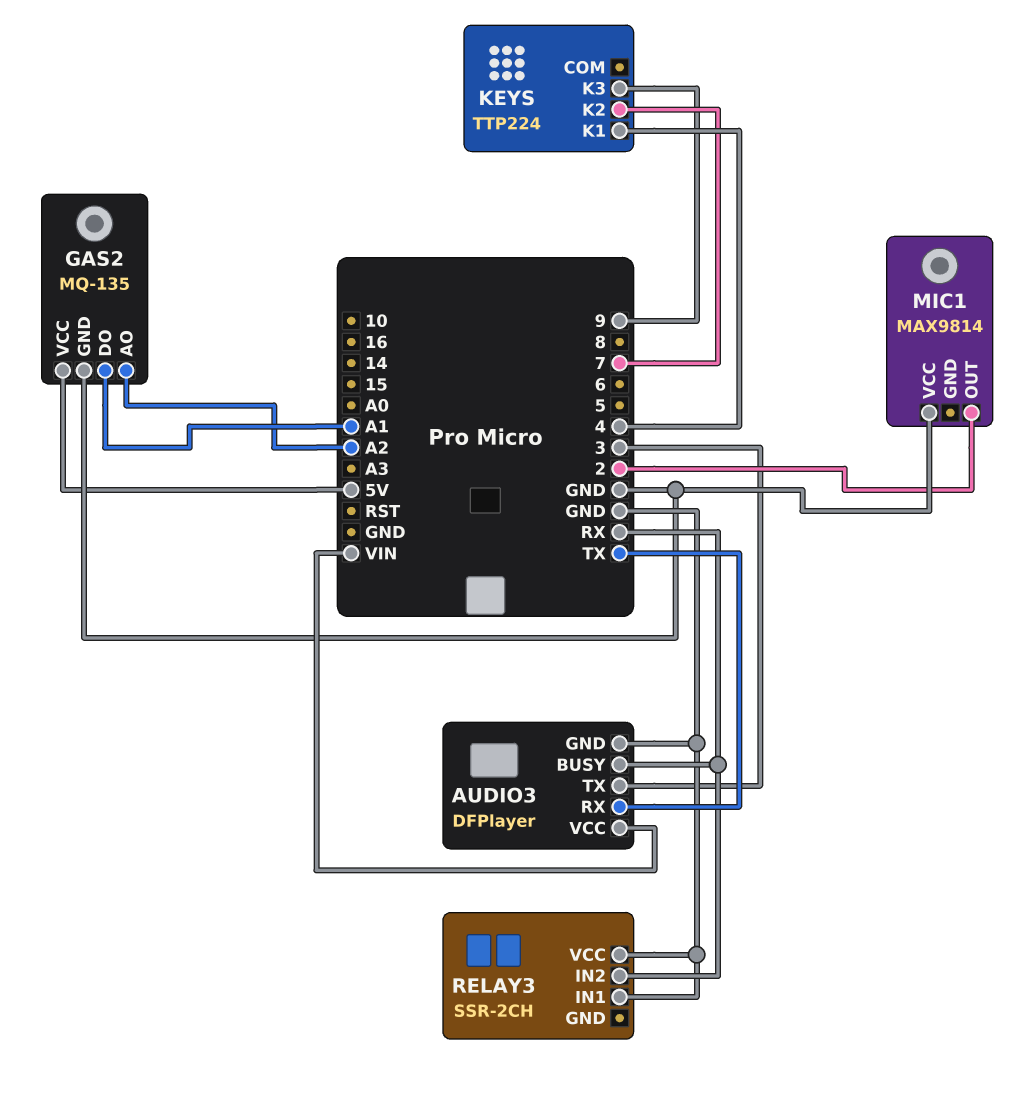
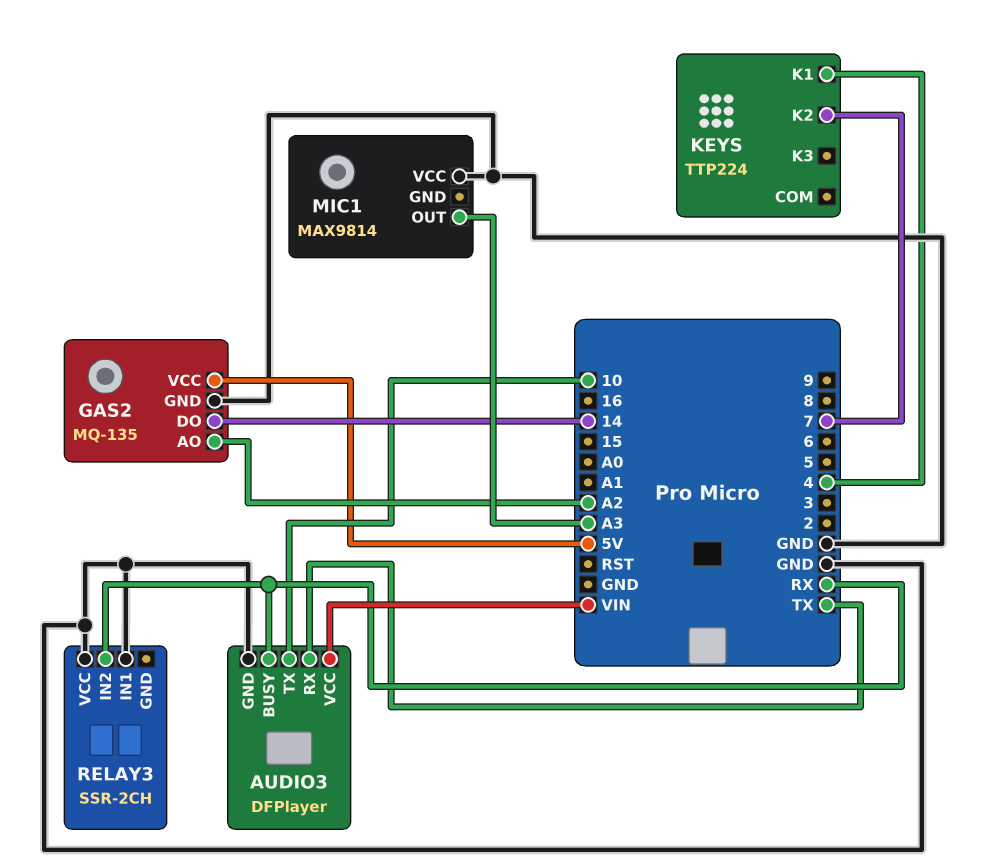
AUDIO3 pin TX: 3 -> 10
GAS2 pin DO: A1 -> 14
KEYS pin K3: 9 -> none
MIC1 pin OUT: 2 -> A3

